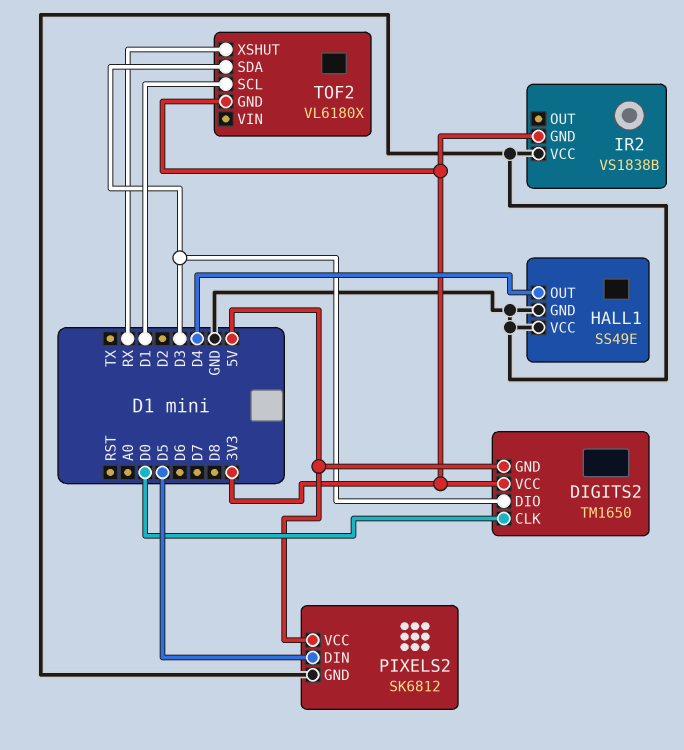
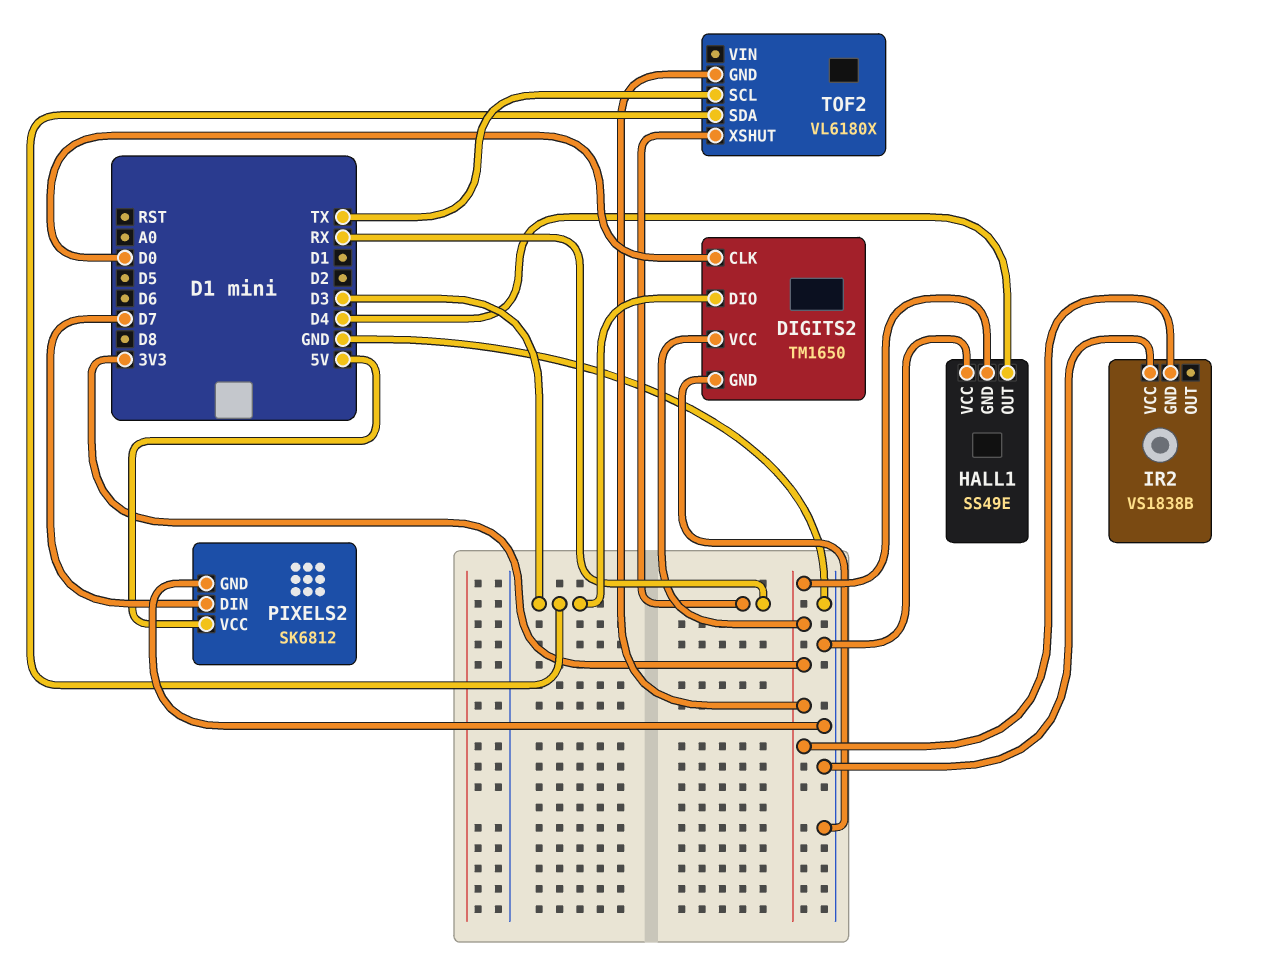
DIGITS2 pin GND: 5V -> GND
HALL1 pin GND: GND -> 3V3
PIXELS2 pin DIN: D5 -> D7
TOF2 pin SCL: D1 -> TX

